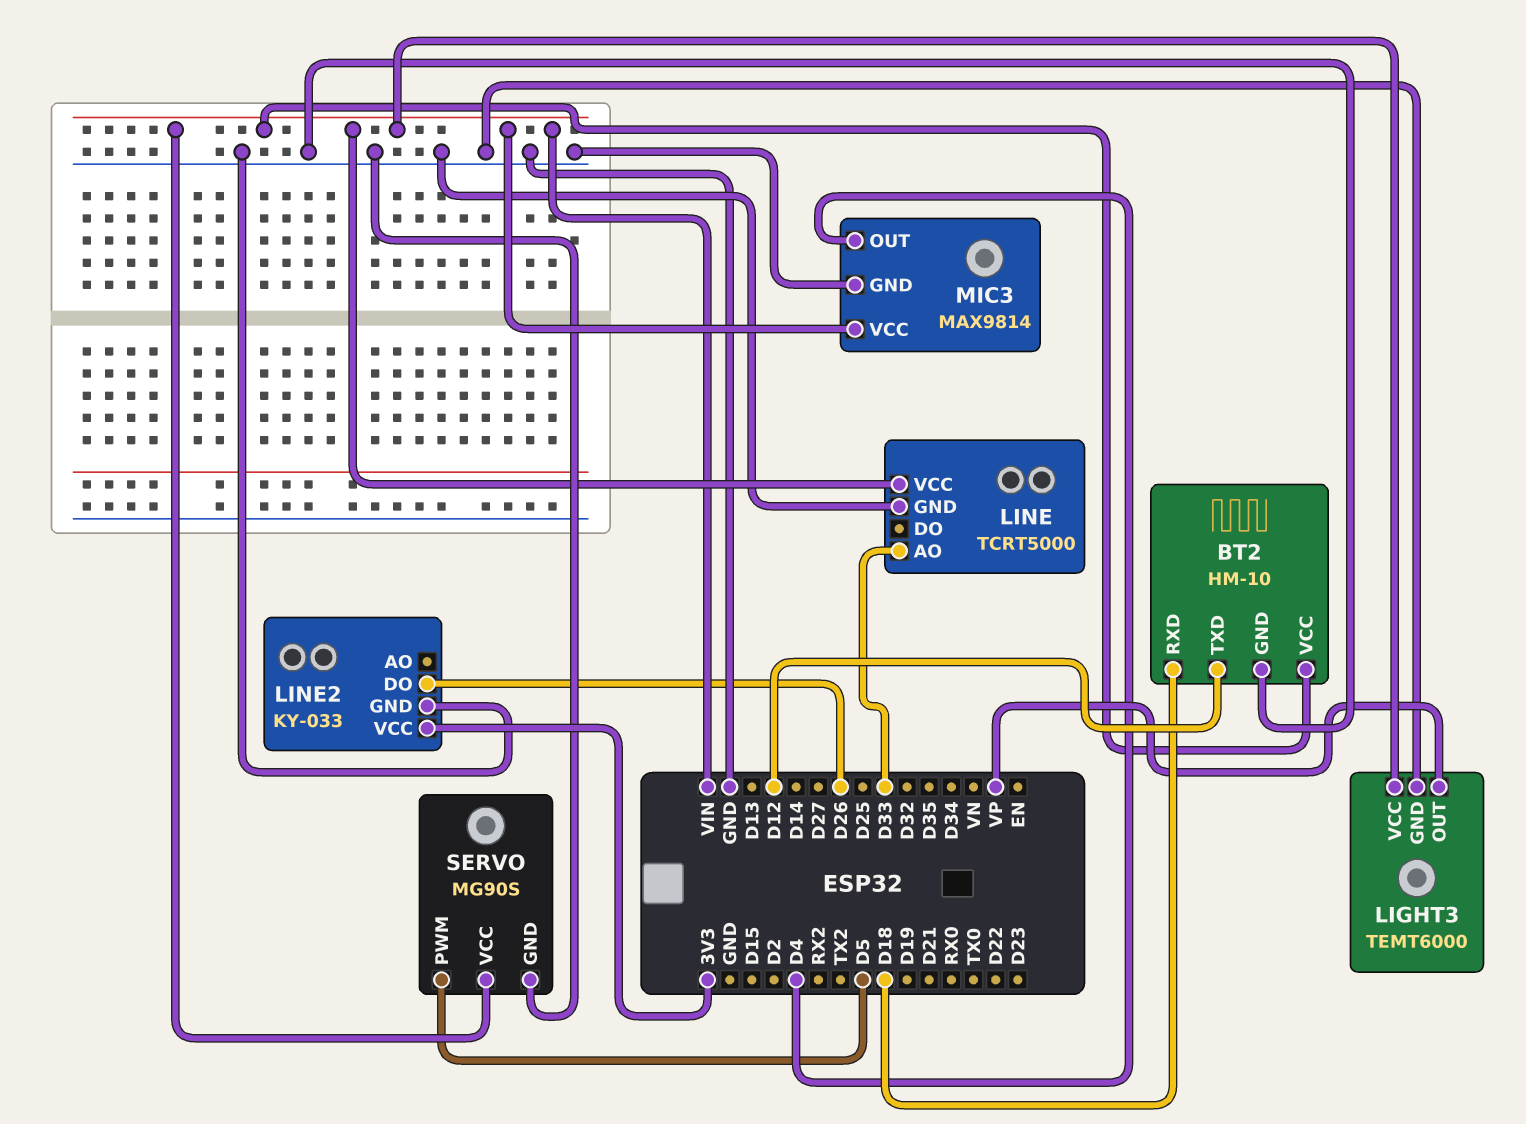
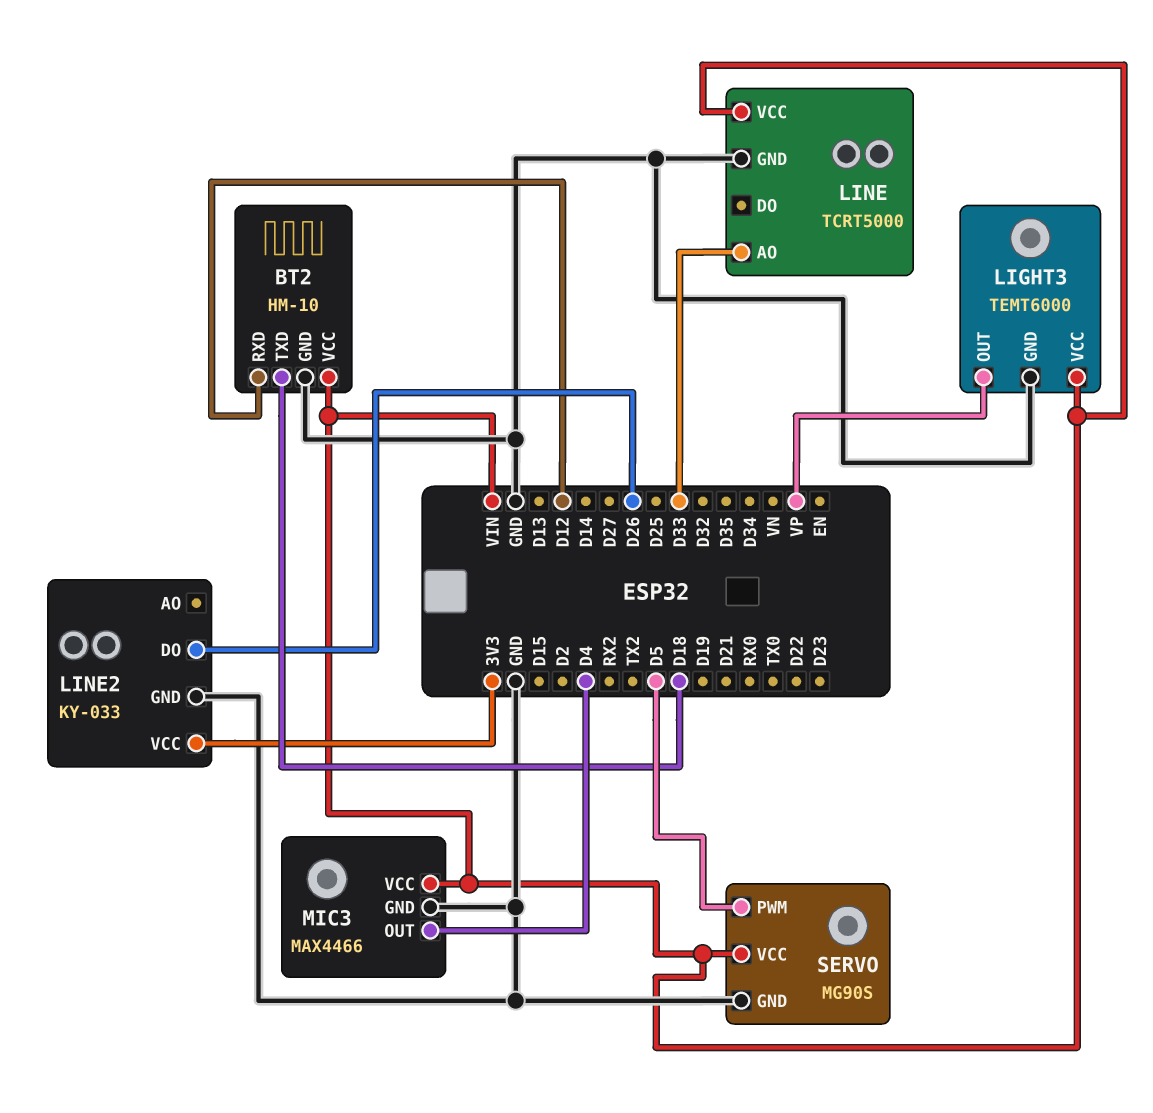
BT2 pin RXD: D18 -> D12
BT2 pin TXD: D12 -> D18
MIC3: MAX9814 -> MAX4466

